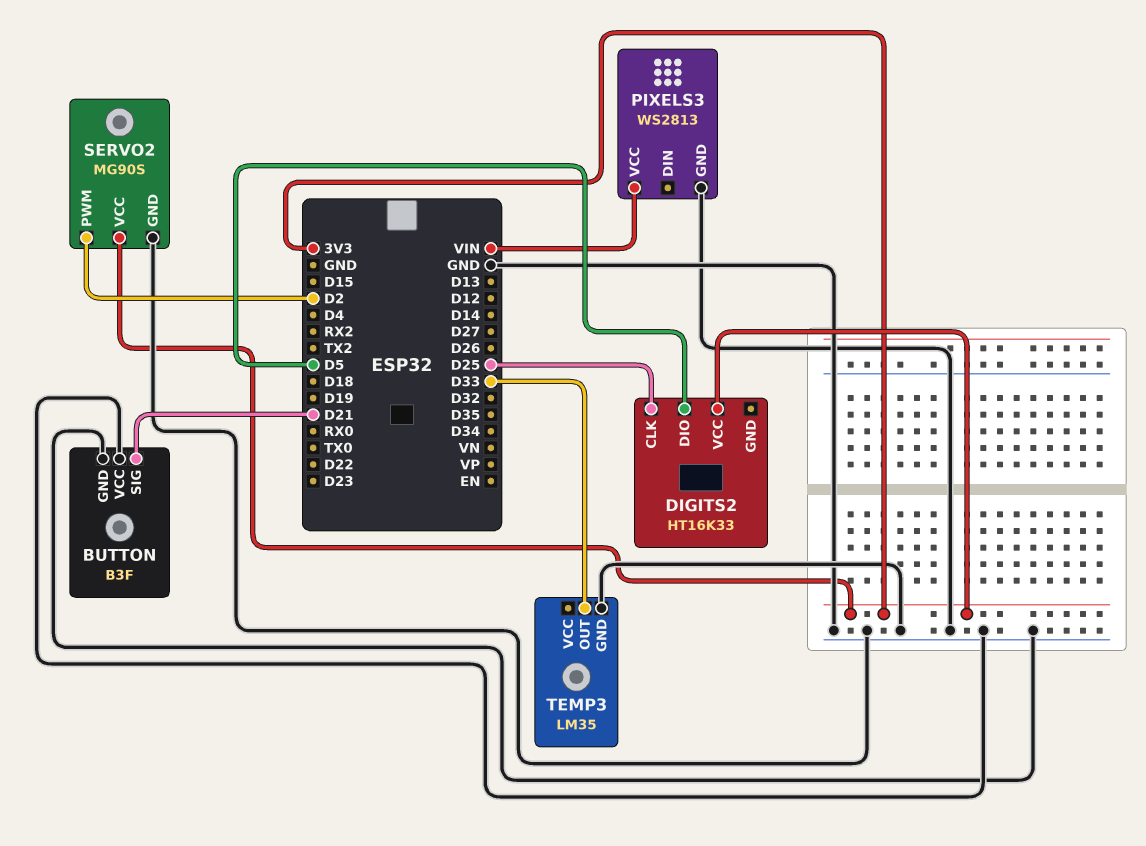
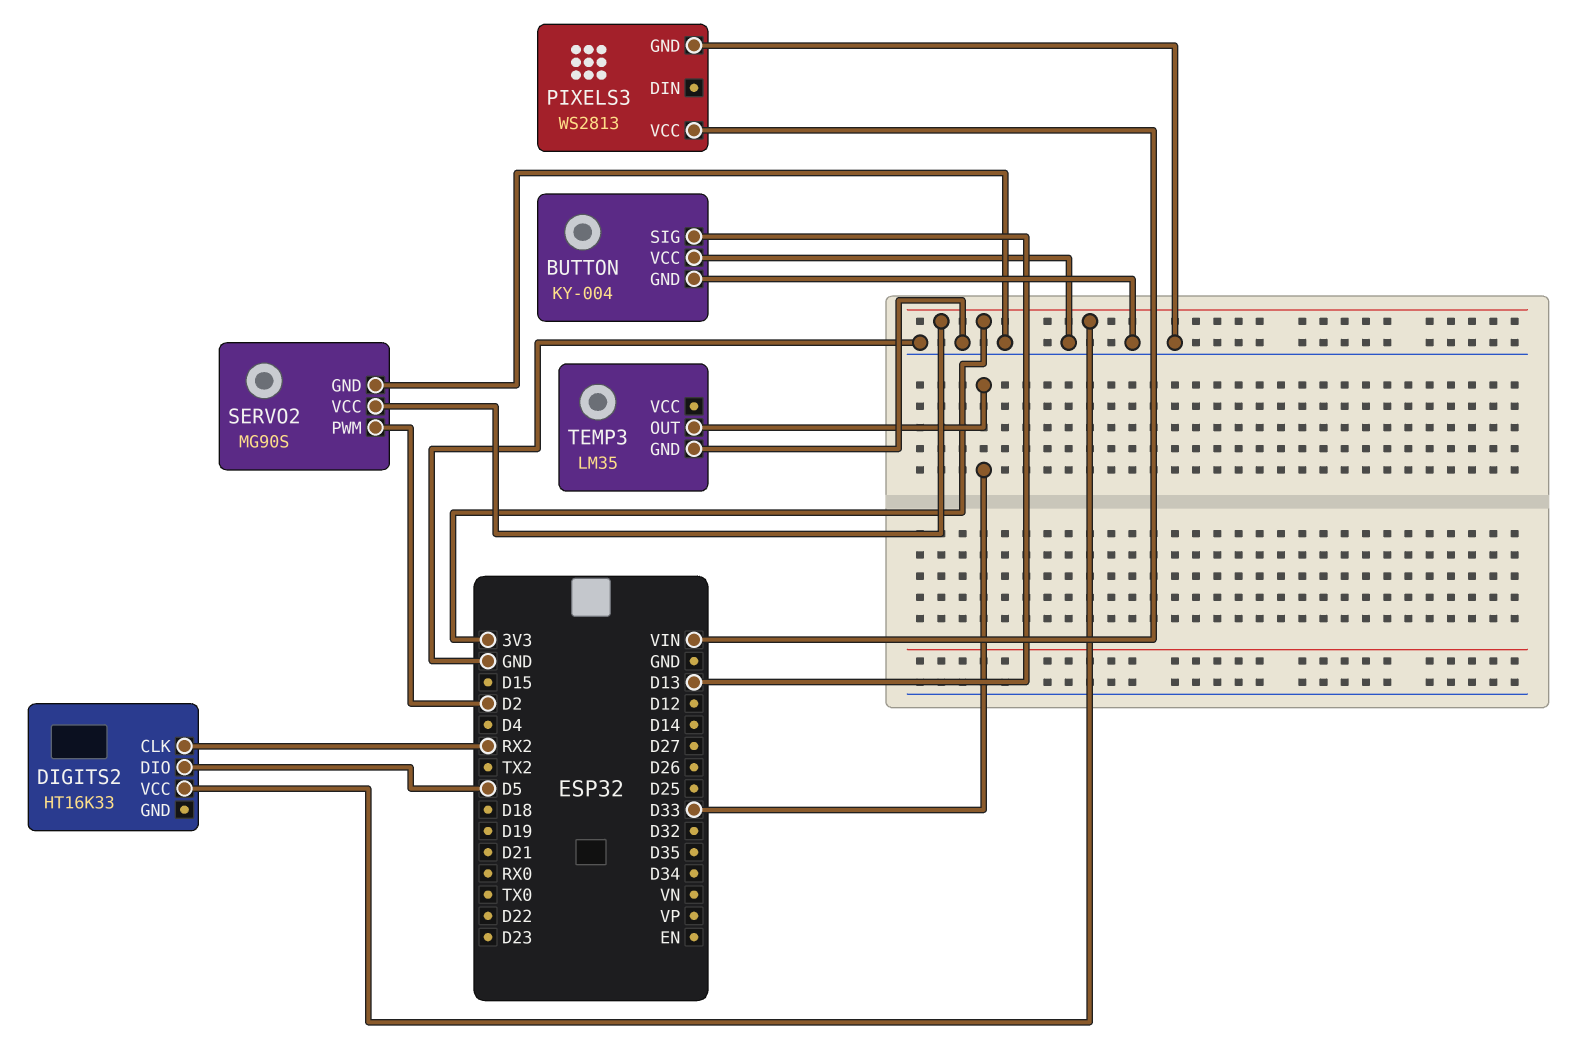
BUTTON: B3F -> KY-004
BUTTON pin SIG: D21 -> D13
DIGITS2 pin CLK: D25 -> RX2

